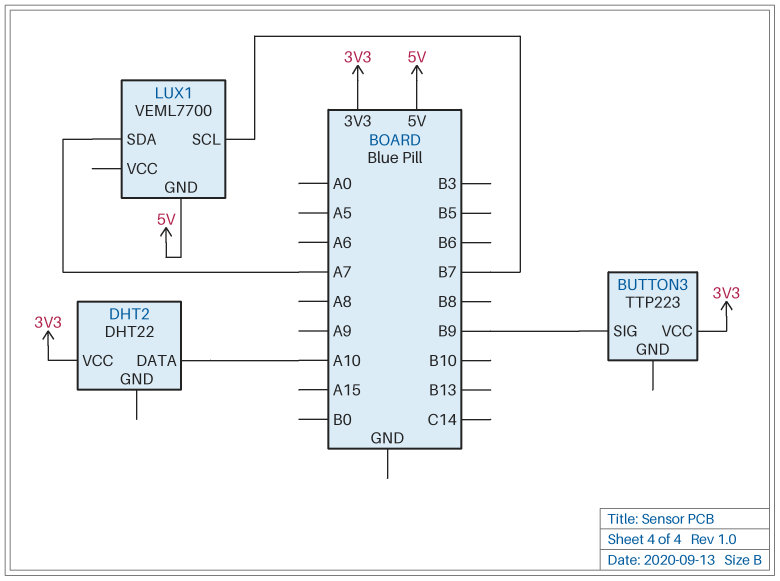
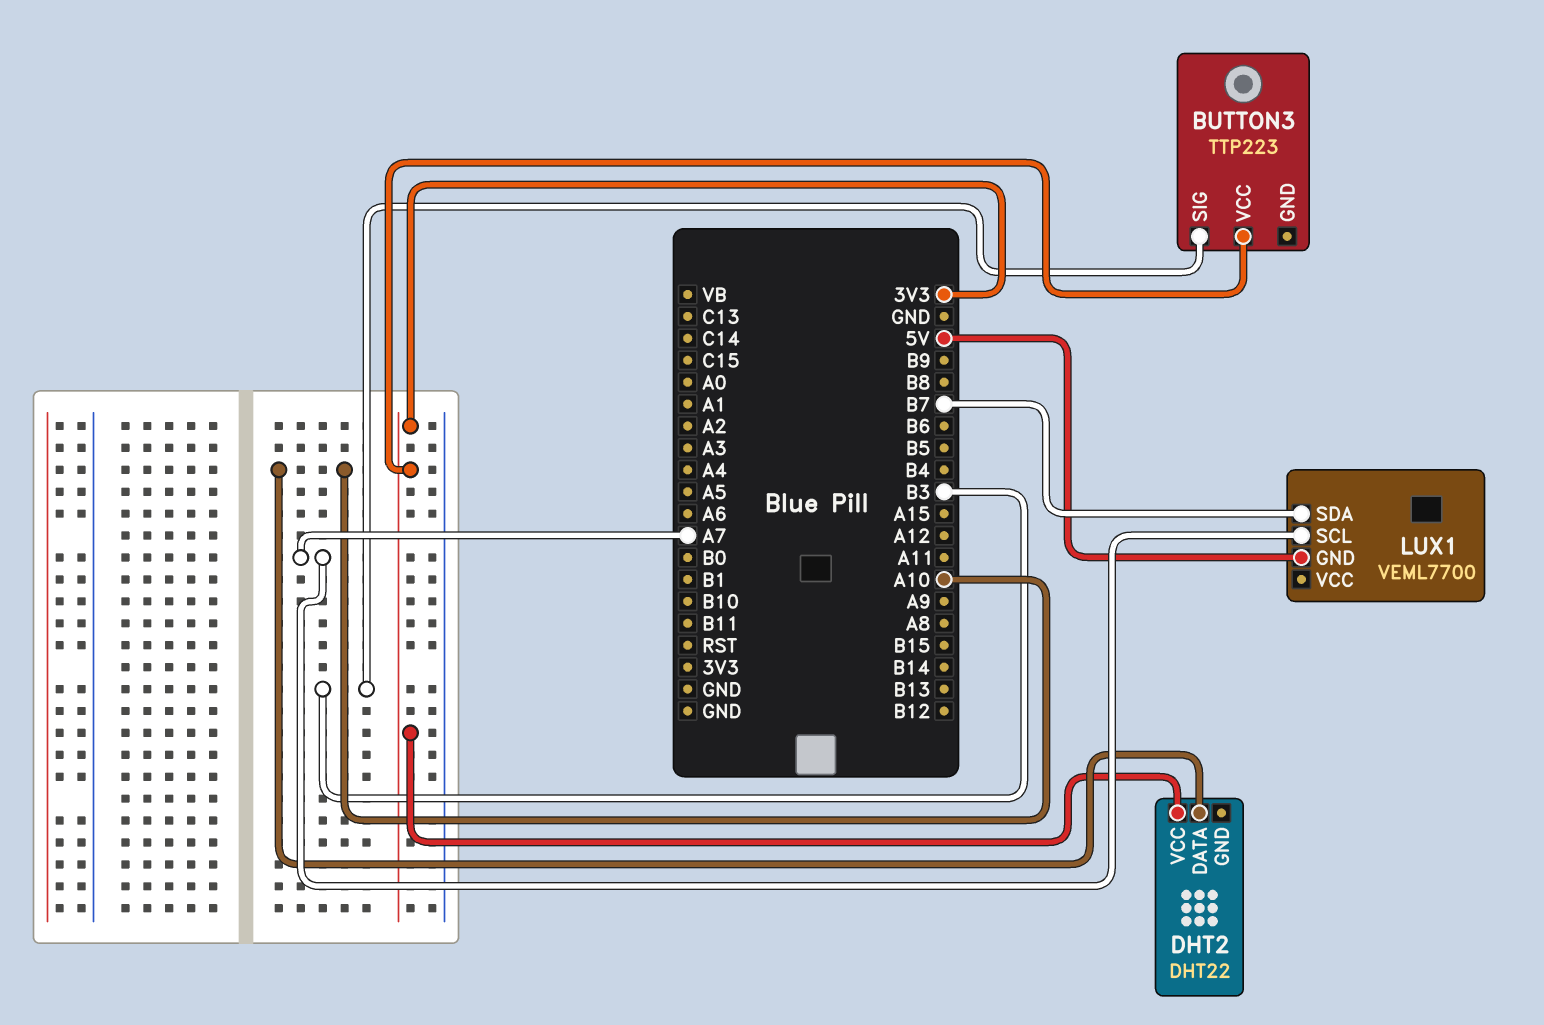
BUTTON3 pin SIG: B9 -> B3
LUX1 pin SCL: B7 -> A7
LUX1 pin SDA: A7 -> B7

